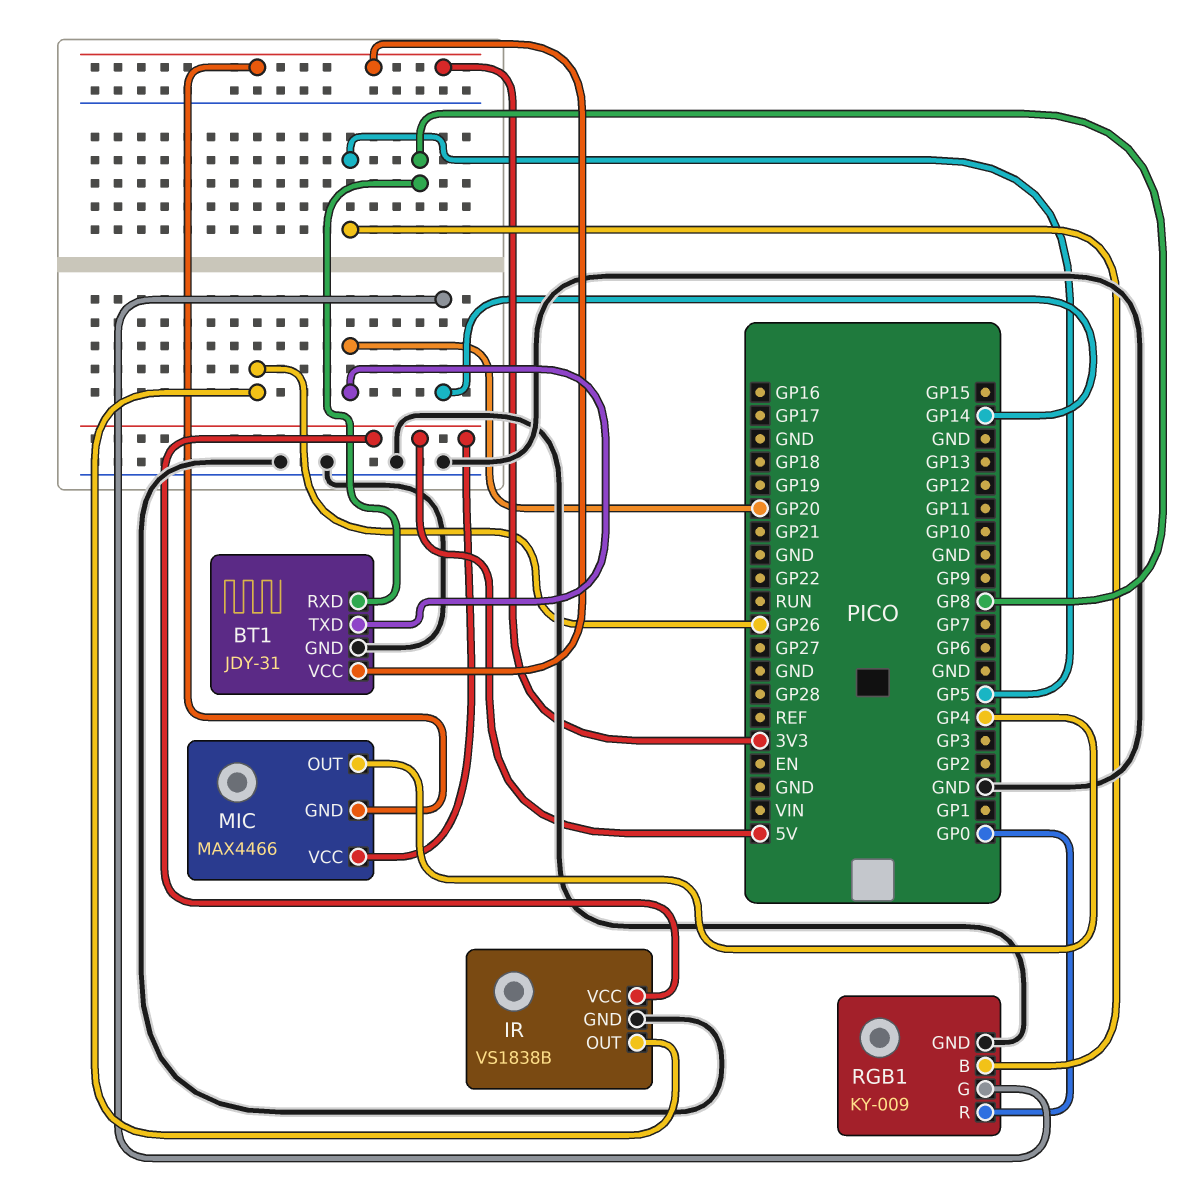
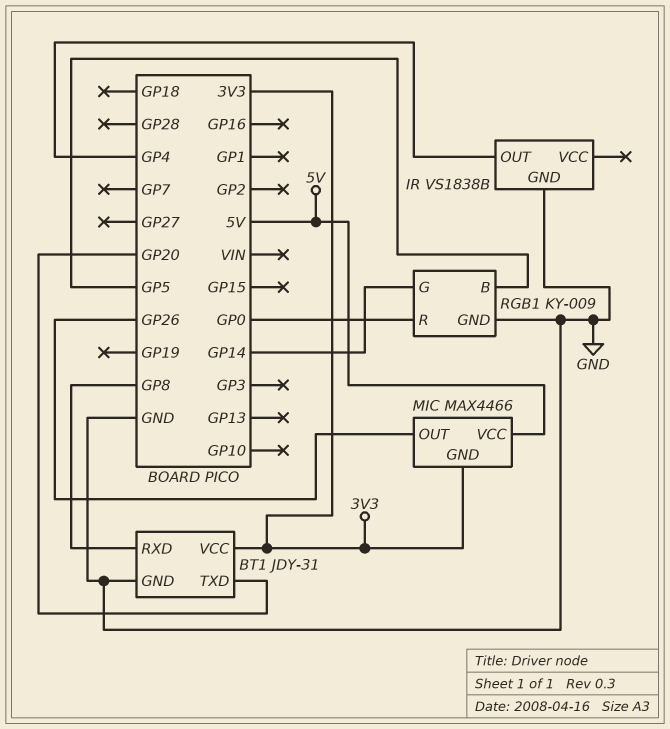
IR pin OUT: GP26 -> GP4
IR pin VCC: 5V -> none
MIC pin OUT: GP4 -> GP26

